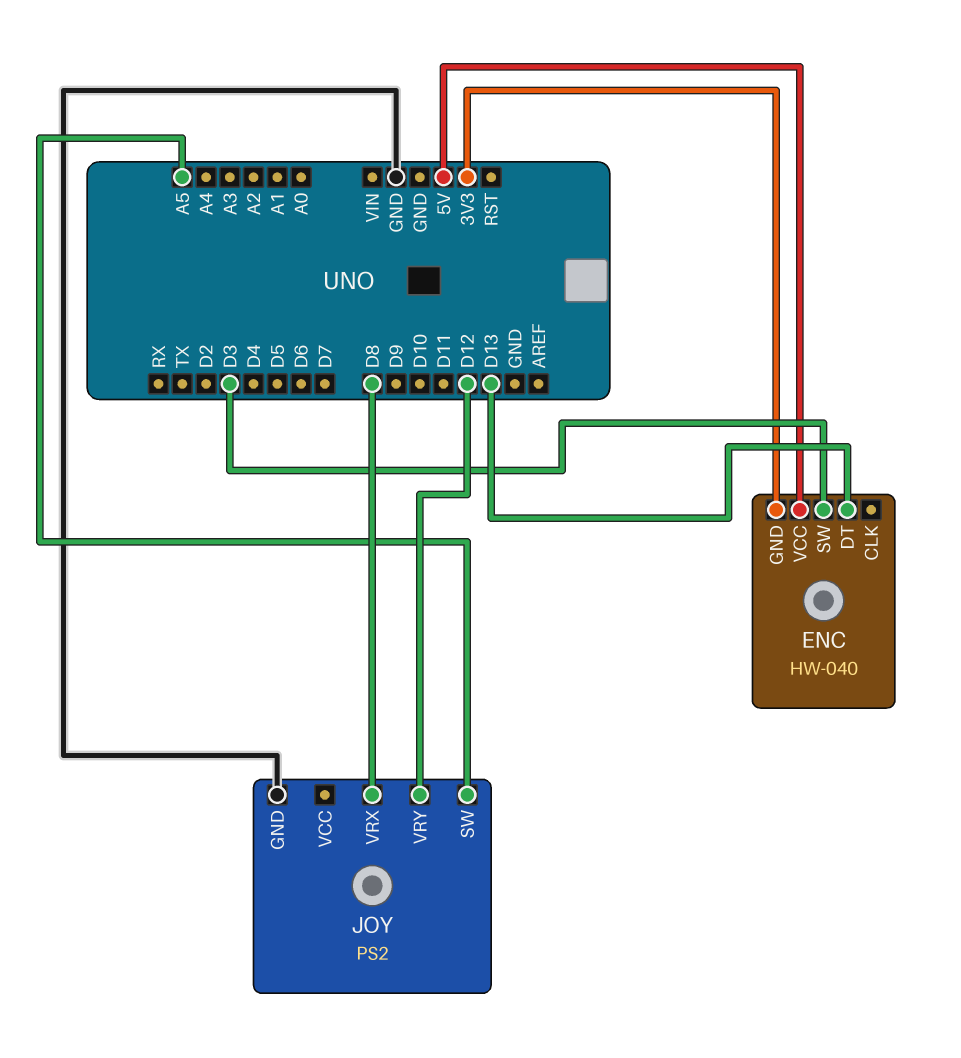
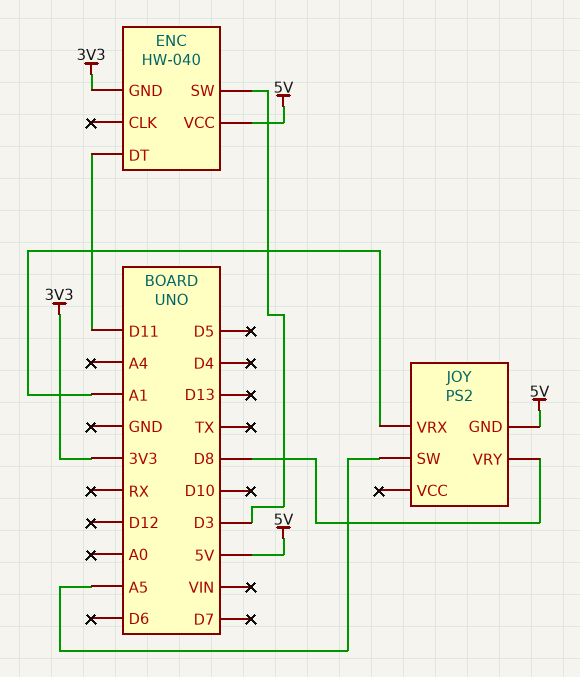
ENC pin DT: D13 -> D11
JOY pin GND: GND -> 5V
JOY pin VRX: D8 -> A1
JOY pin VRY: D12 -> D8

